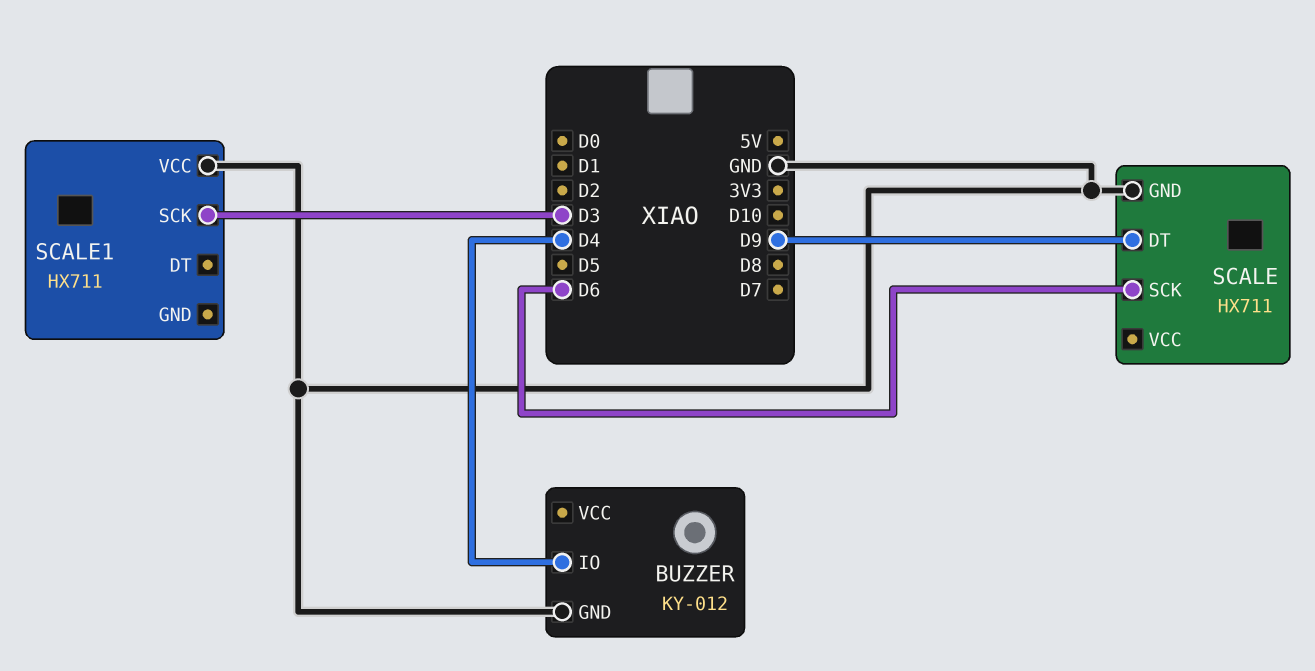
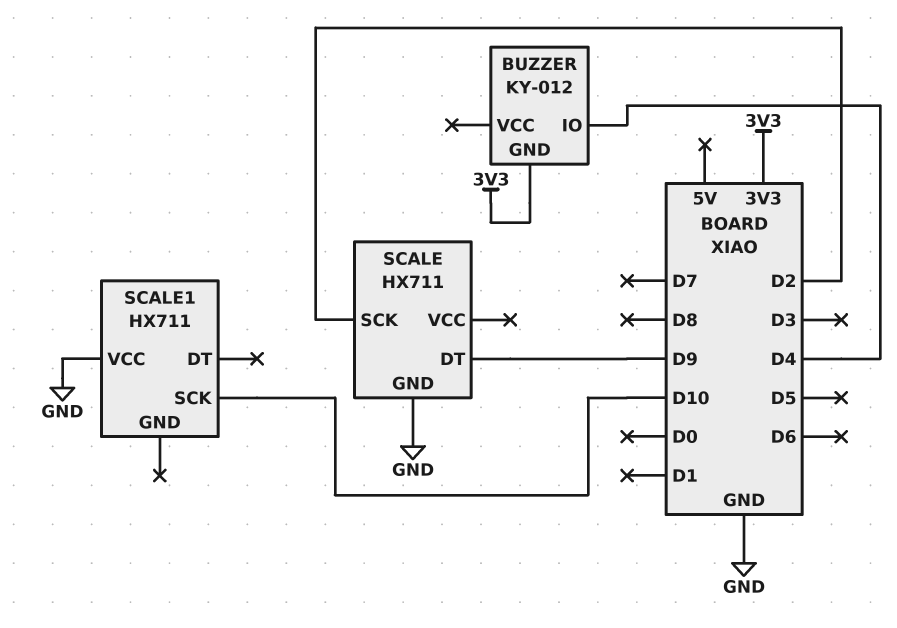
BUZZER pin GND: GND -> 3V3
SCALE pin SCK: D6 -> D2
SCALE1 pin SCK: D3 -> D10

